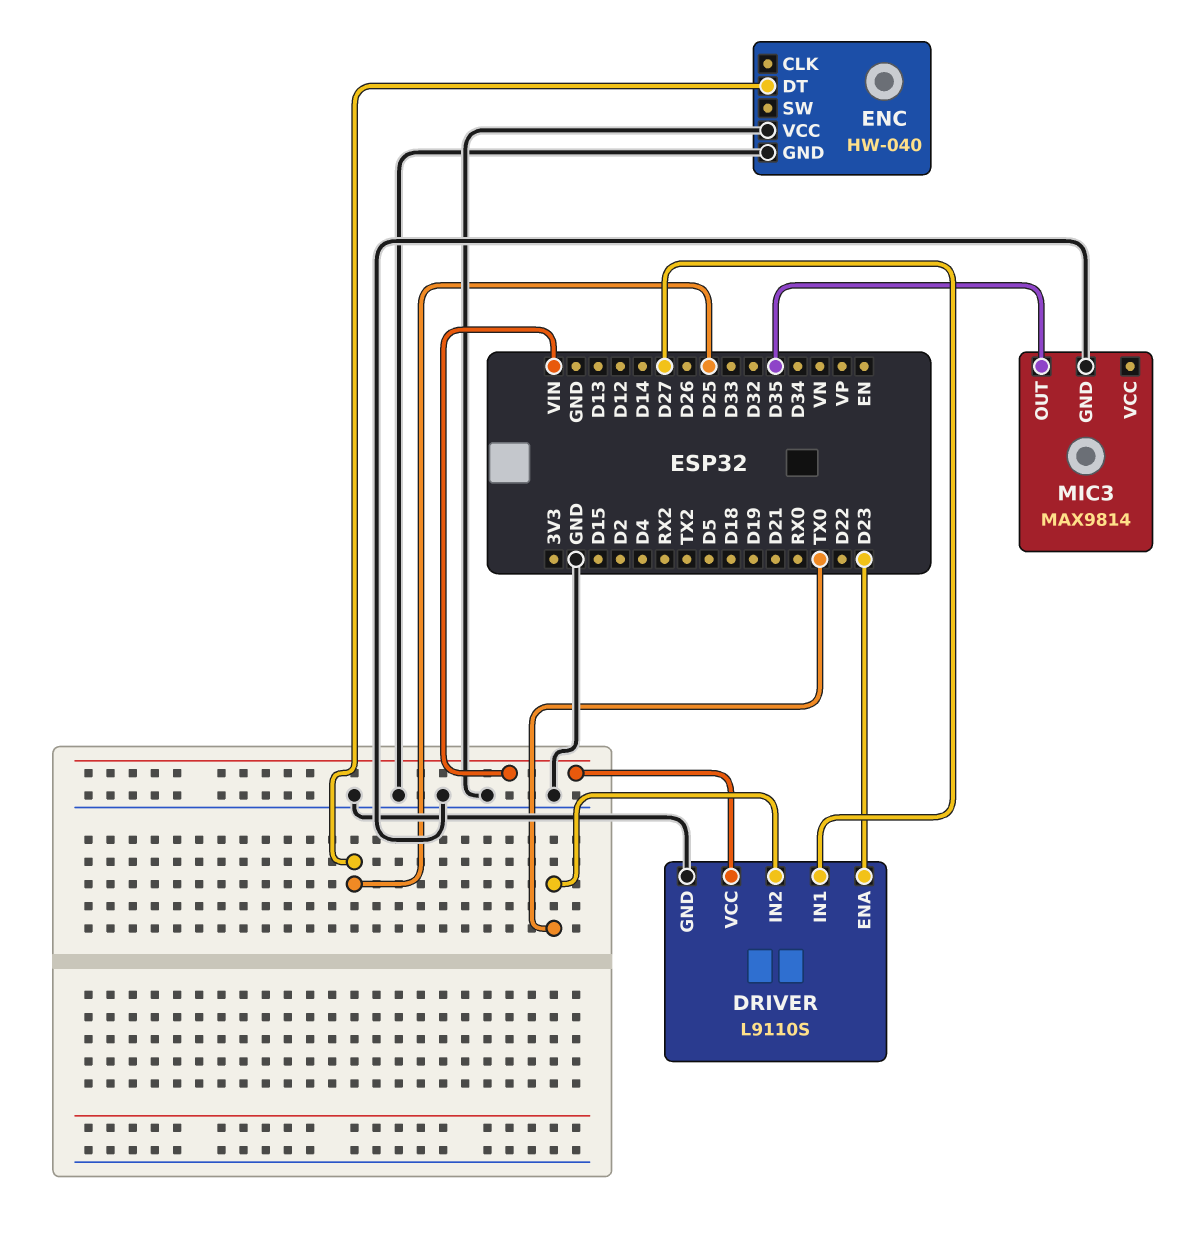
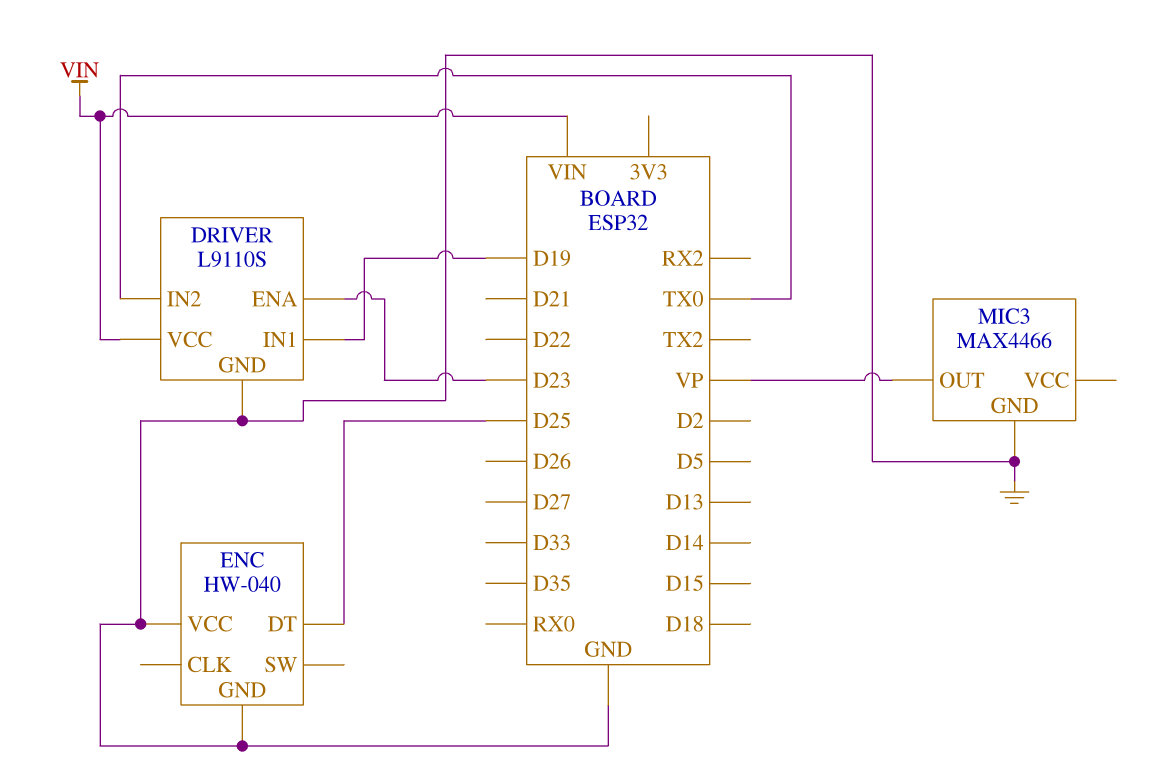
DRIVER pin IN1: D27 -> D19
MIC3: MAX9814 -> MAX4466
MIC3 pin OUT: D35 -> VP

